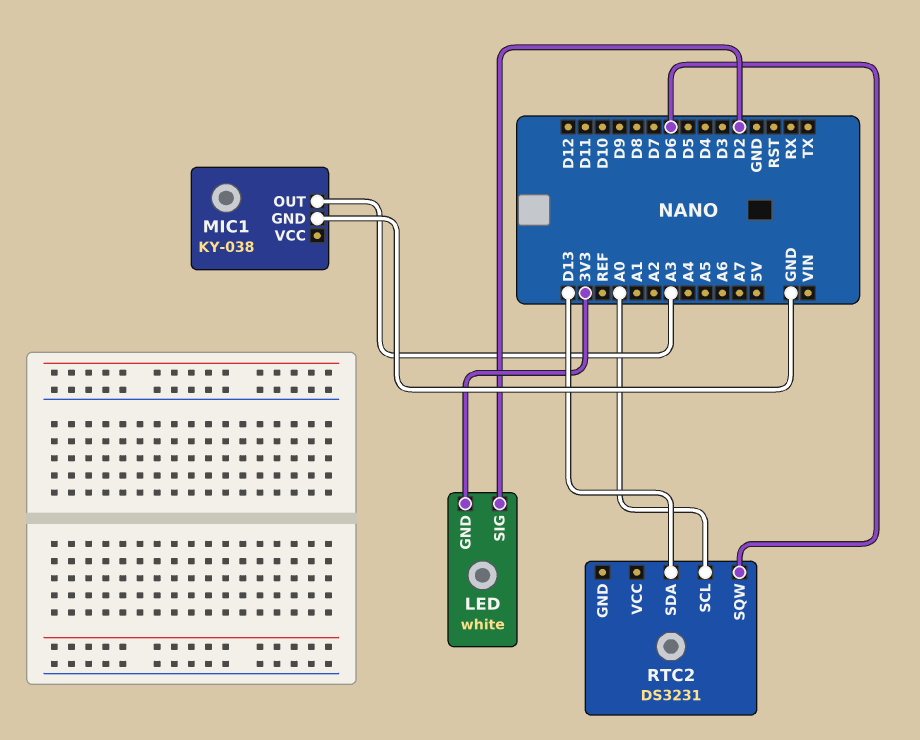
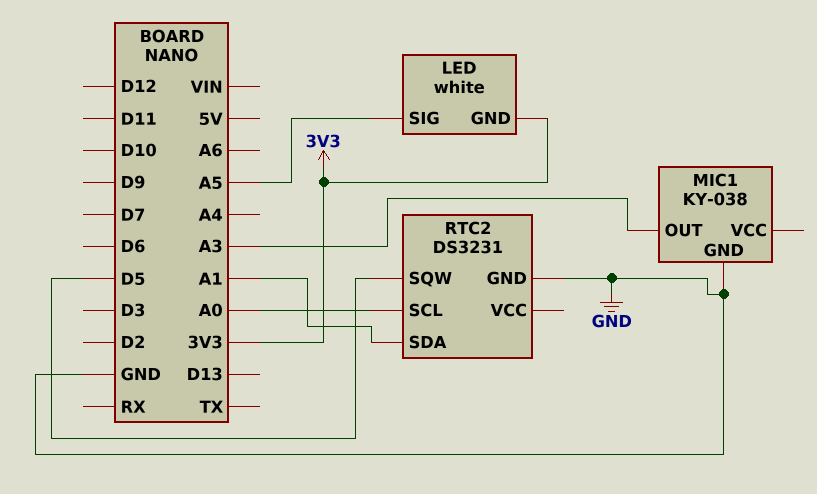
LED pin SIG: D2 -> A5
RTC2 pin GND: none -> GND
RTC2 pin SDA: D13 -> A1
RTC2 pin SQW: D6 -> D5

